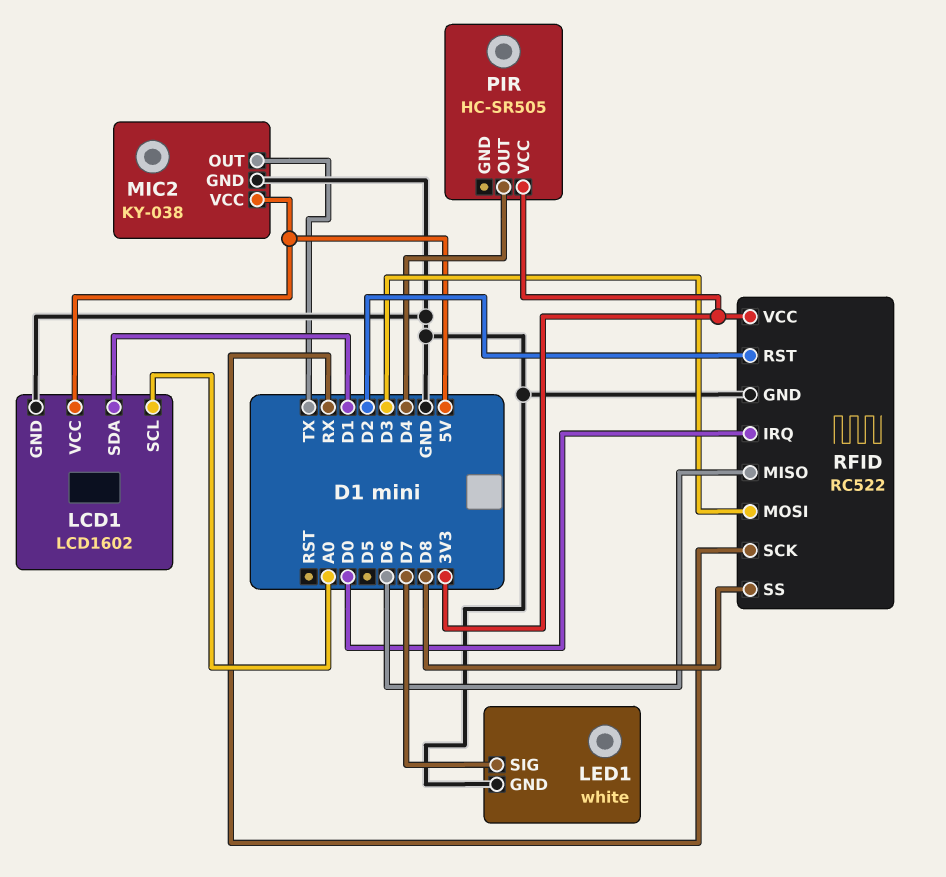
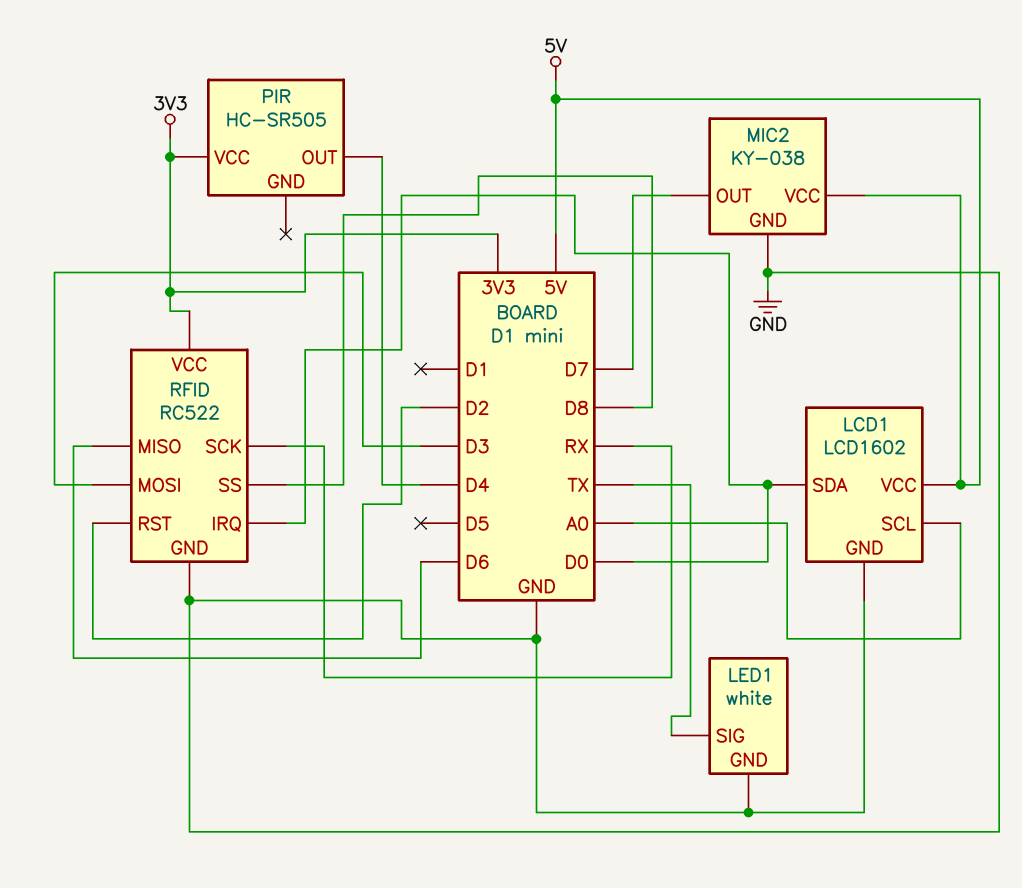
LCD1 pin SDA: D1 -> D0
LED1 pin SIG: D7 -> TX
MIC2 pin OUT: TX -> D7

